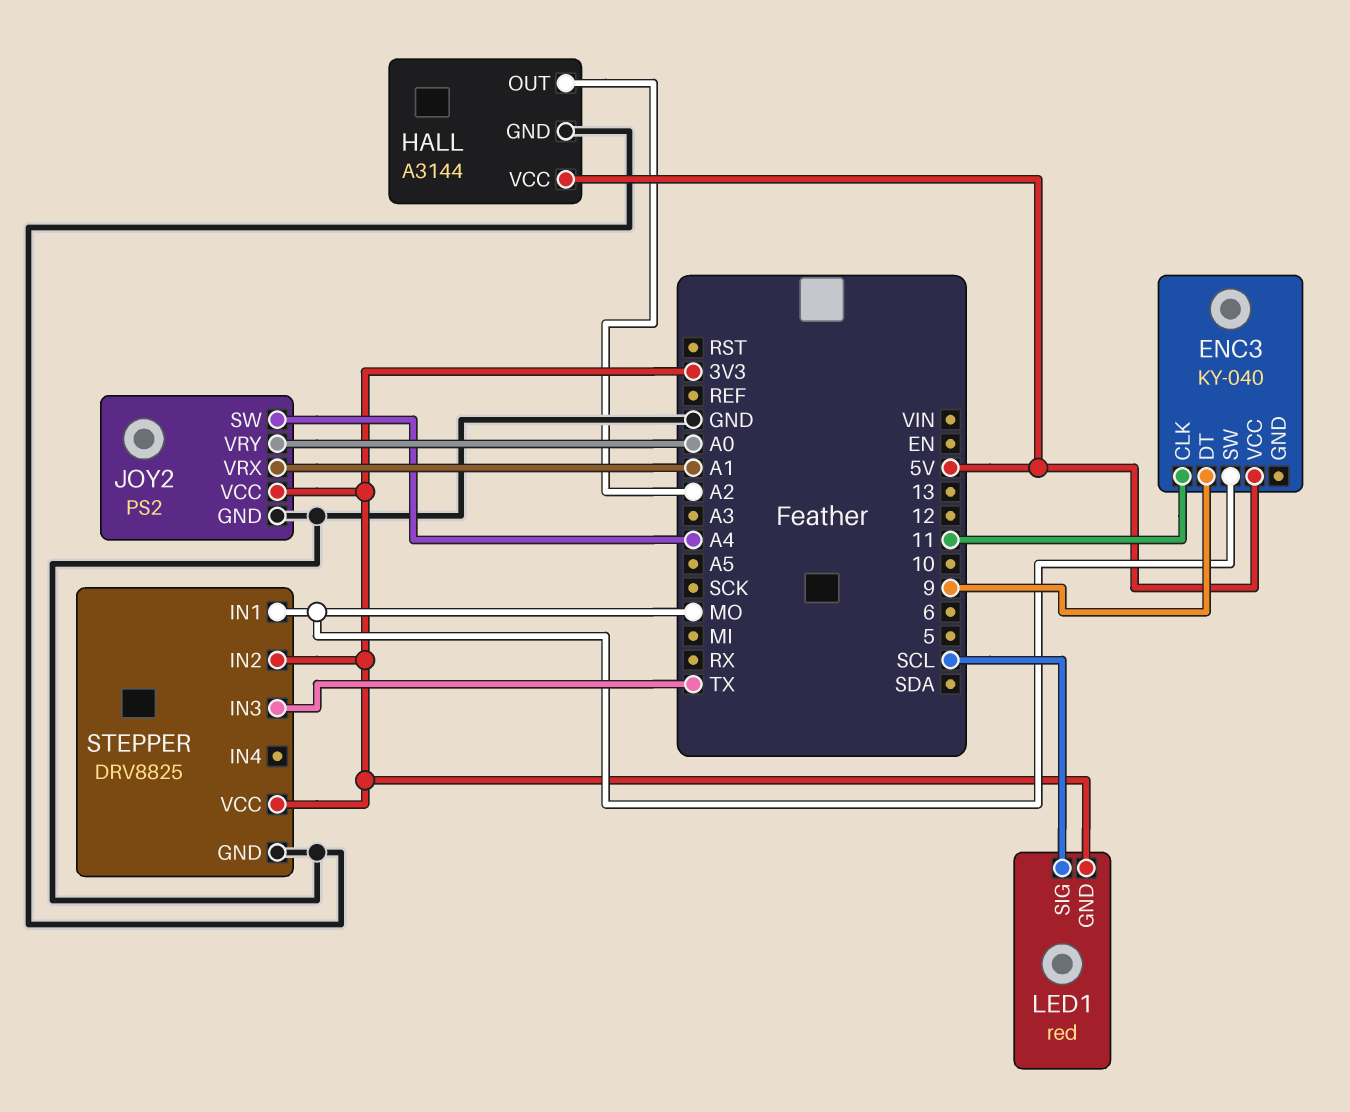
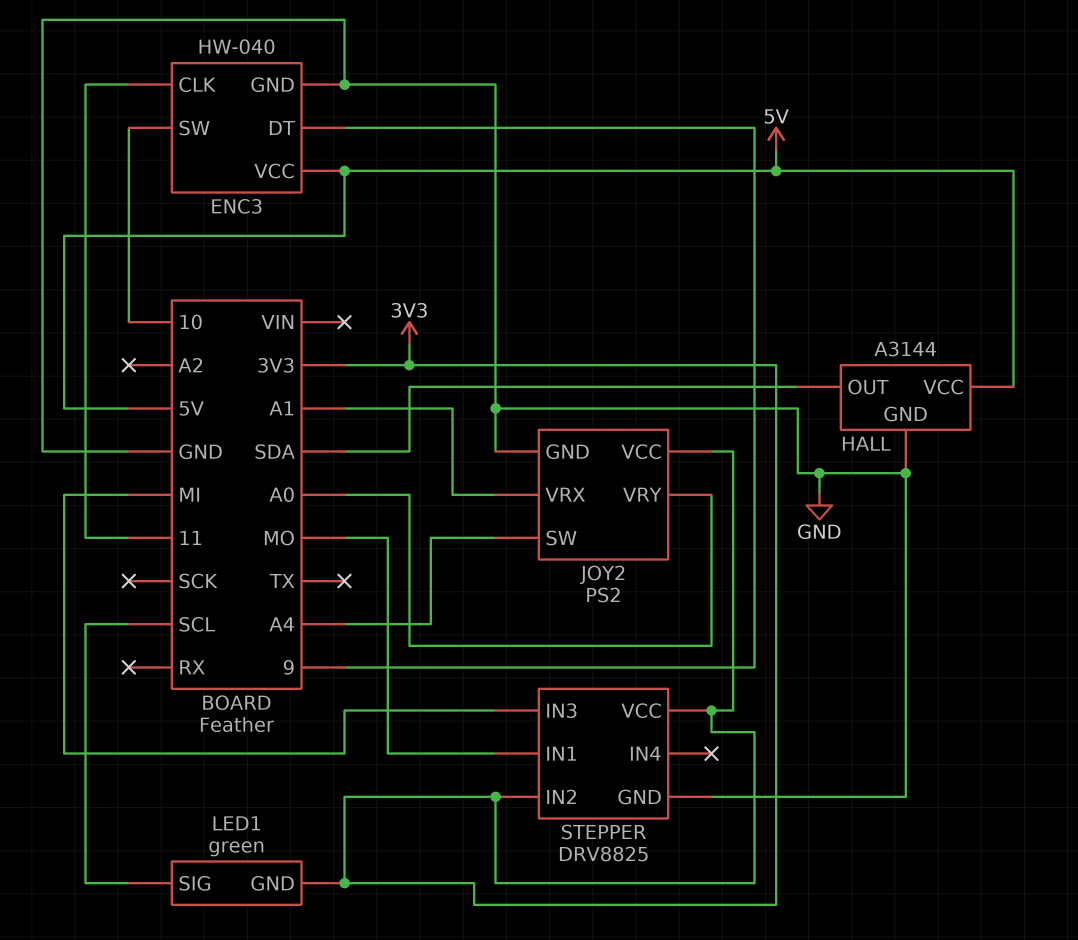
ENC3: KY-040 -> HW-040
ENC3 pin GND: none -> GND
ENC3 pin SW: MO -> 10
HALL pin OUT: A2 -> SDA
LED1: red -> green
STEPPER pin IN3: TX -> MI

